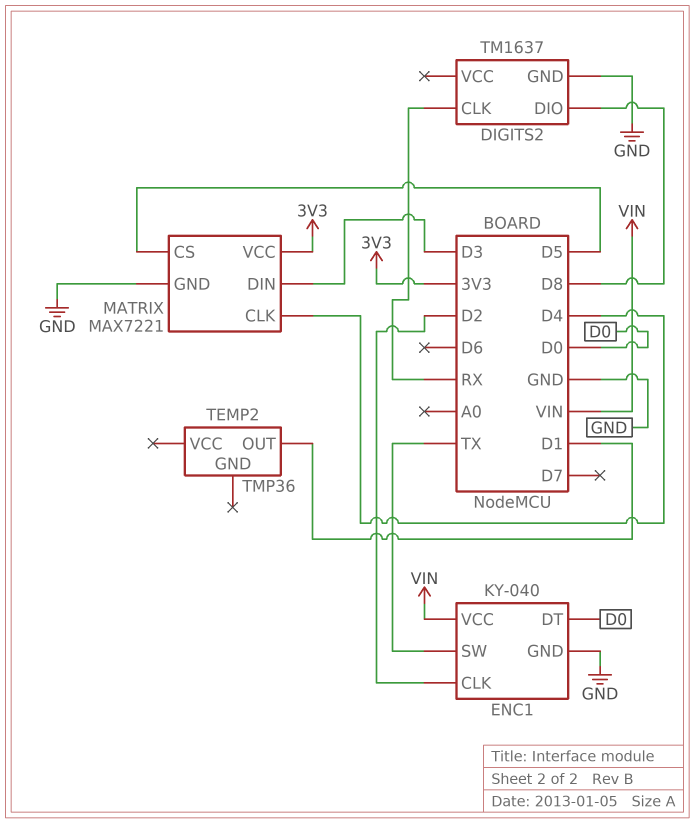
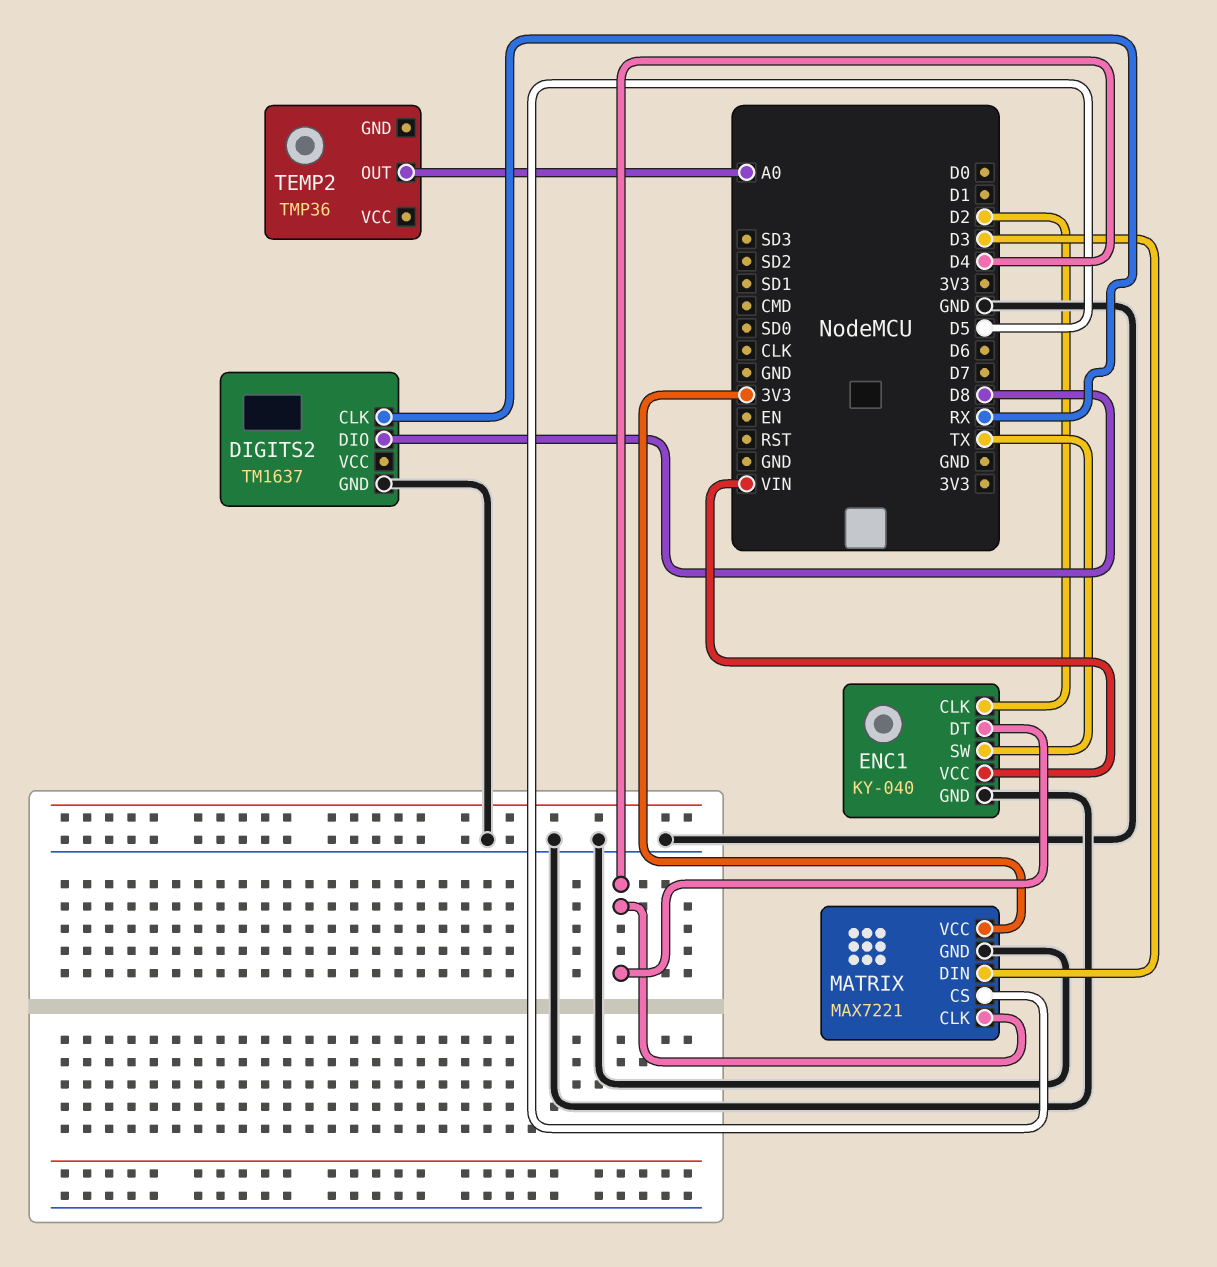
ENC1 pin DT: D0 -> D4
TEMP2 pin OUT: D1 -> A0

